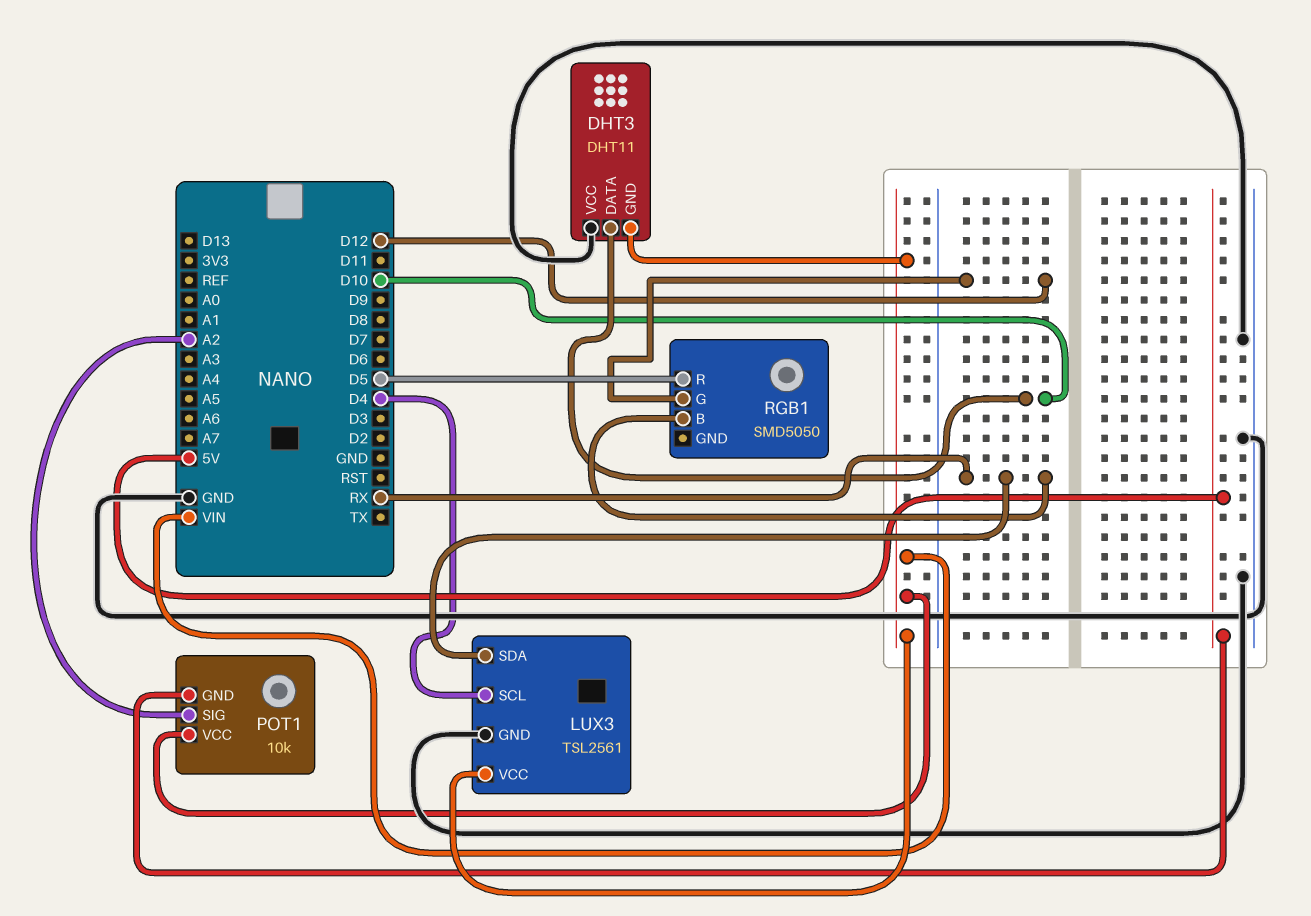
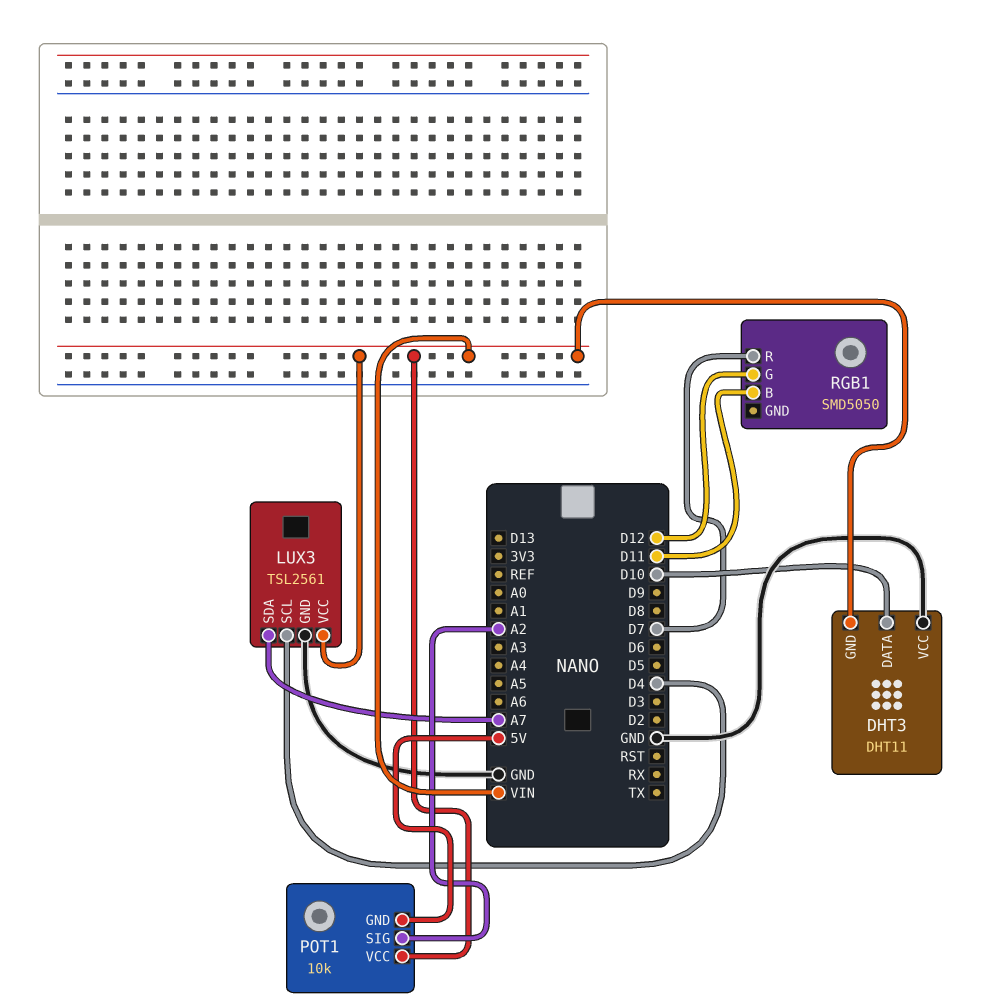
LUX3 pin SDA: RX -> A7
RGB1 pin B: RX -> D11
RGB1 pin R: D5 -> D7

